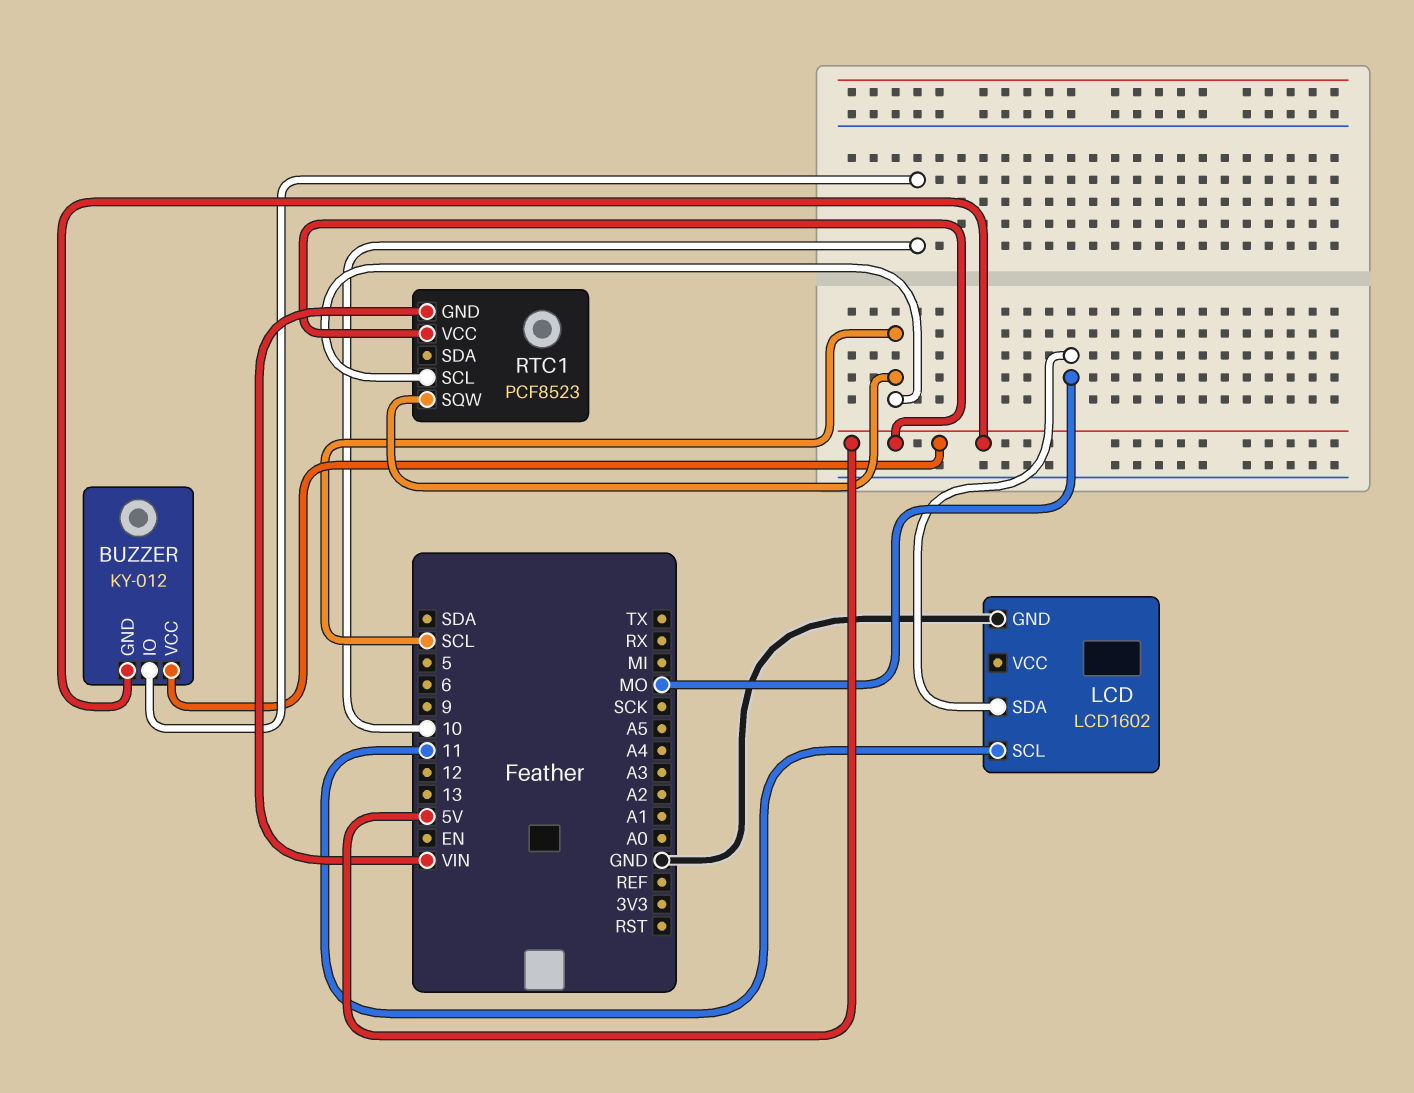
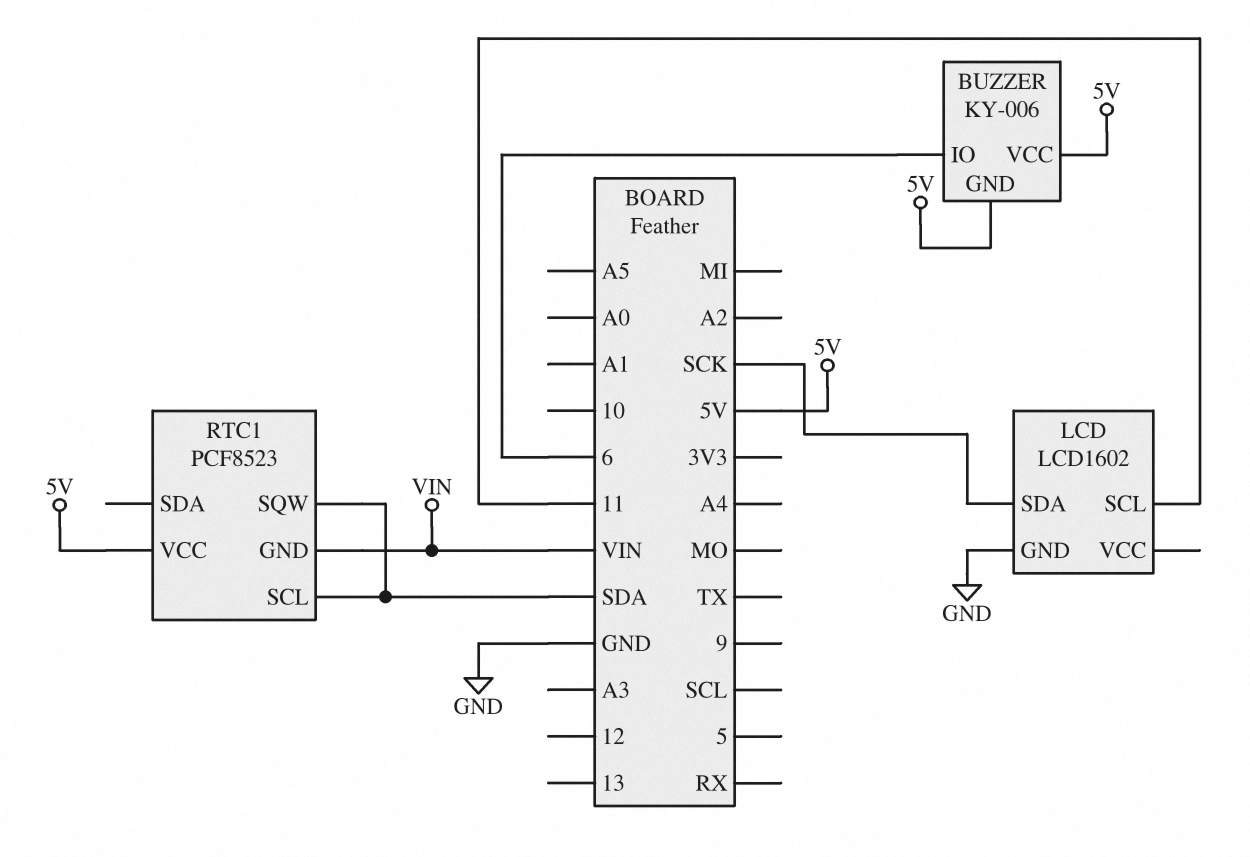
BUZZER: KY-012 -> KY-006
BUZZER pin IO: 10 -> 6
LCD pin SDA: MO -> SCK
RTC1 pin SCL: SCL -> SDA
RTC1 pin SQW: SCL -> SDA

